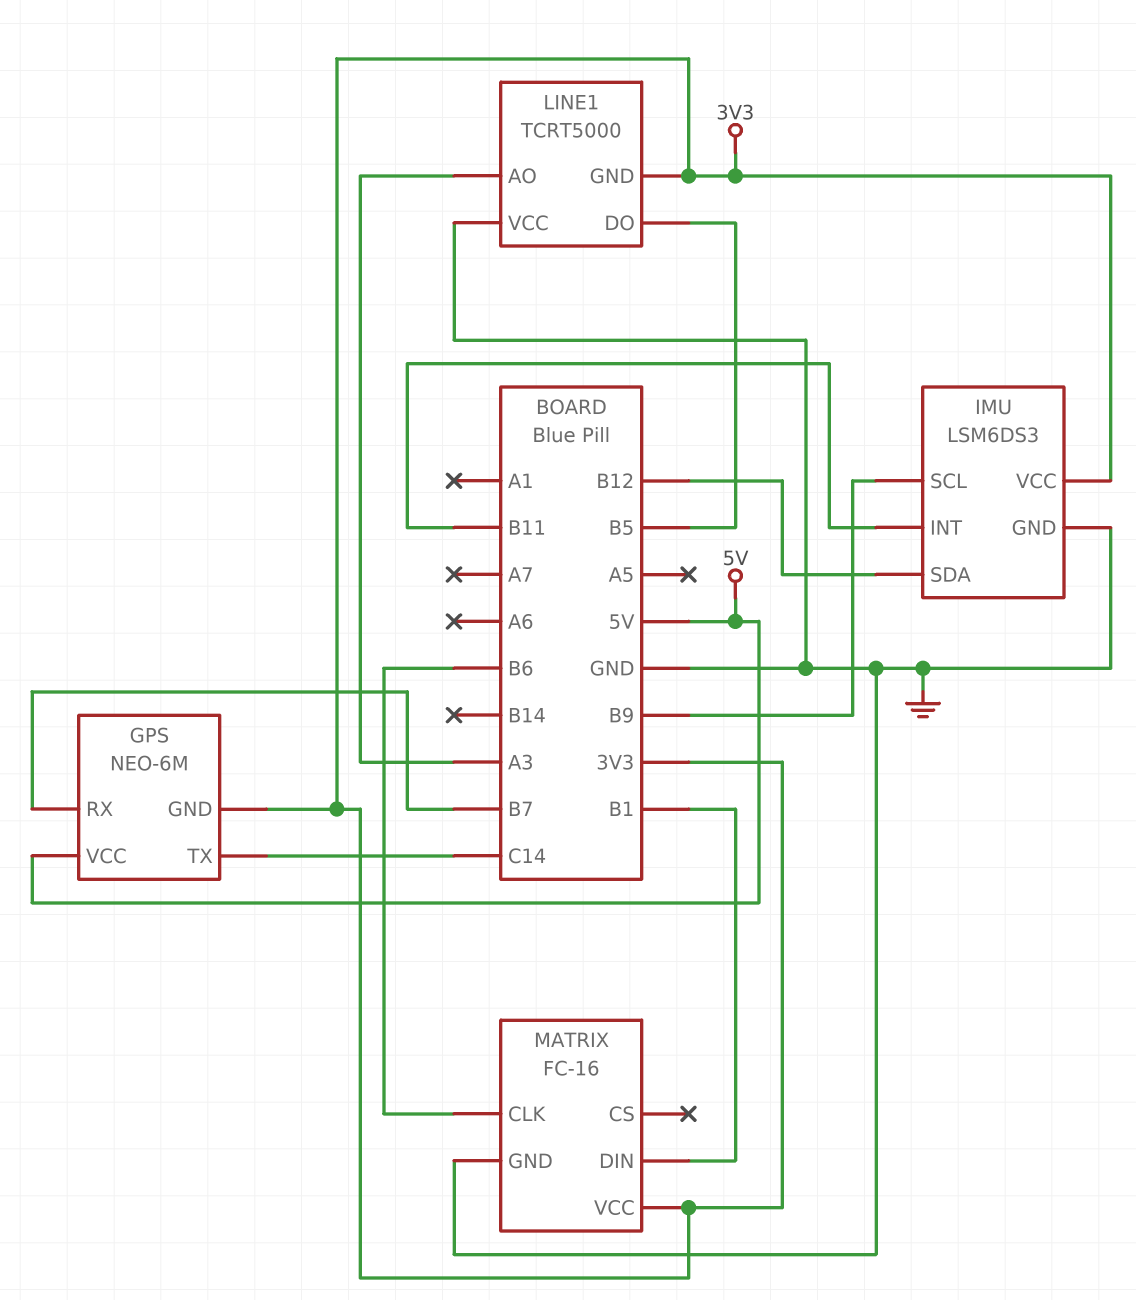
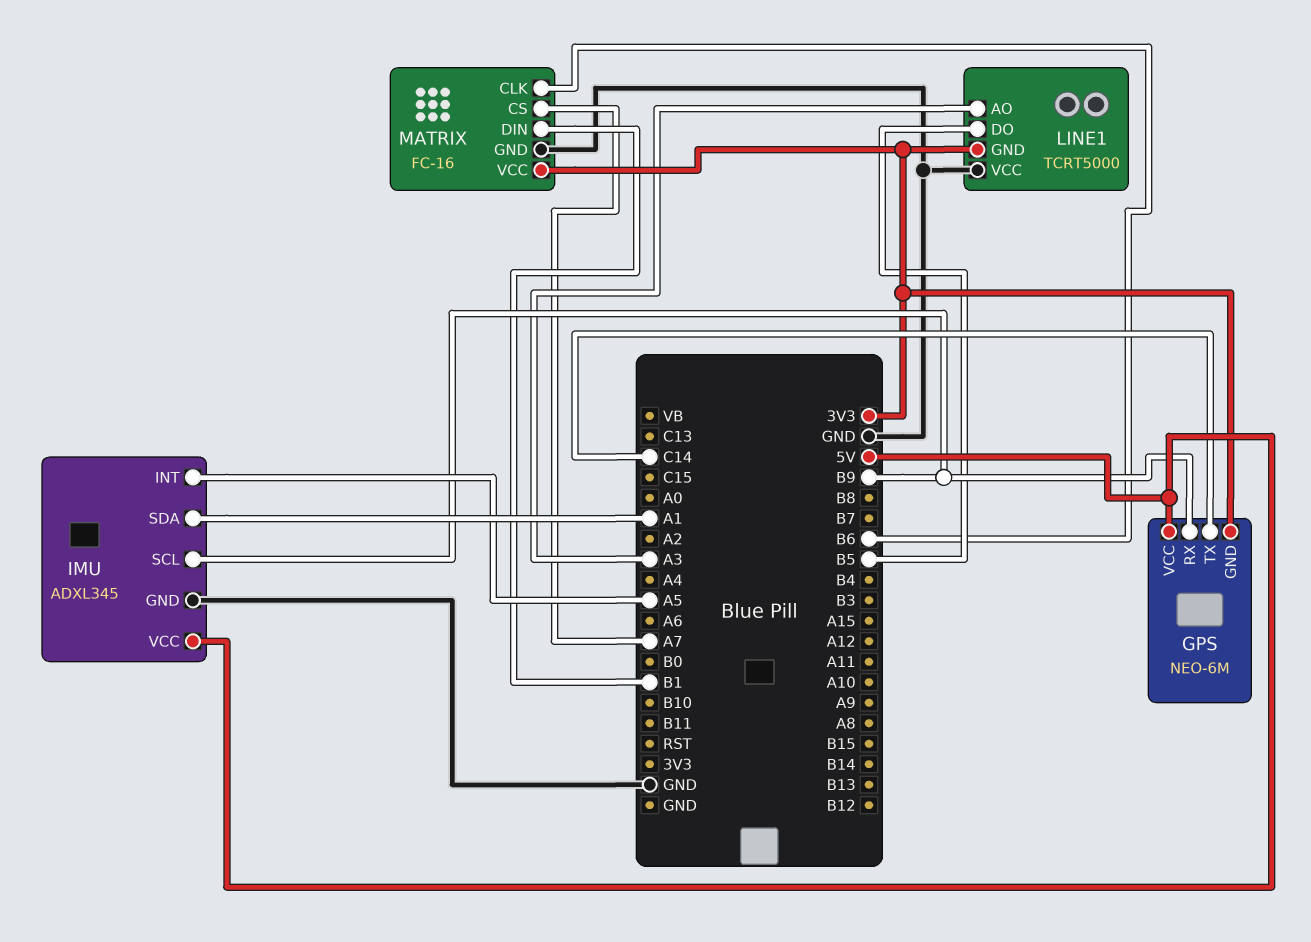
GPS pin RX: B7 -> B9
IMU: LSM6DS3 -> ADXL345
IMU pin INT: B11 -> A5
IMU pin SDA: B12 -> A1
IMU pin VCC: 3V3 -> 5V
MATRIX pin CS: none -> A7

